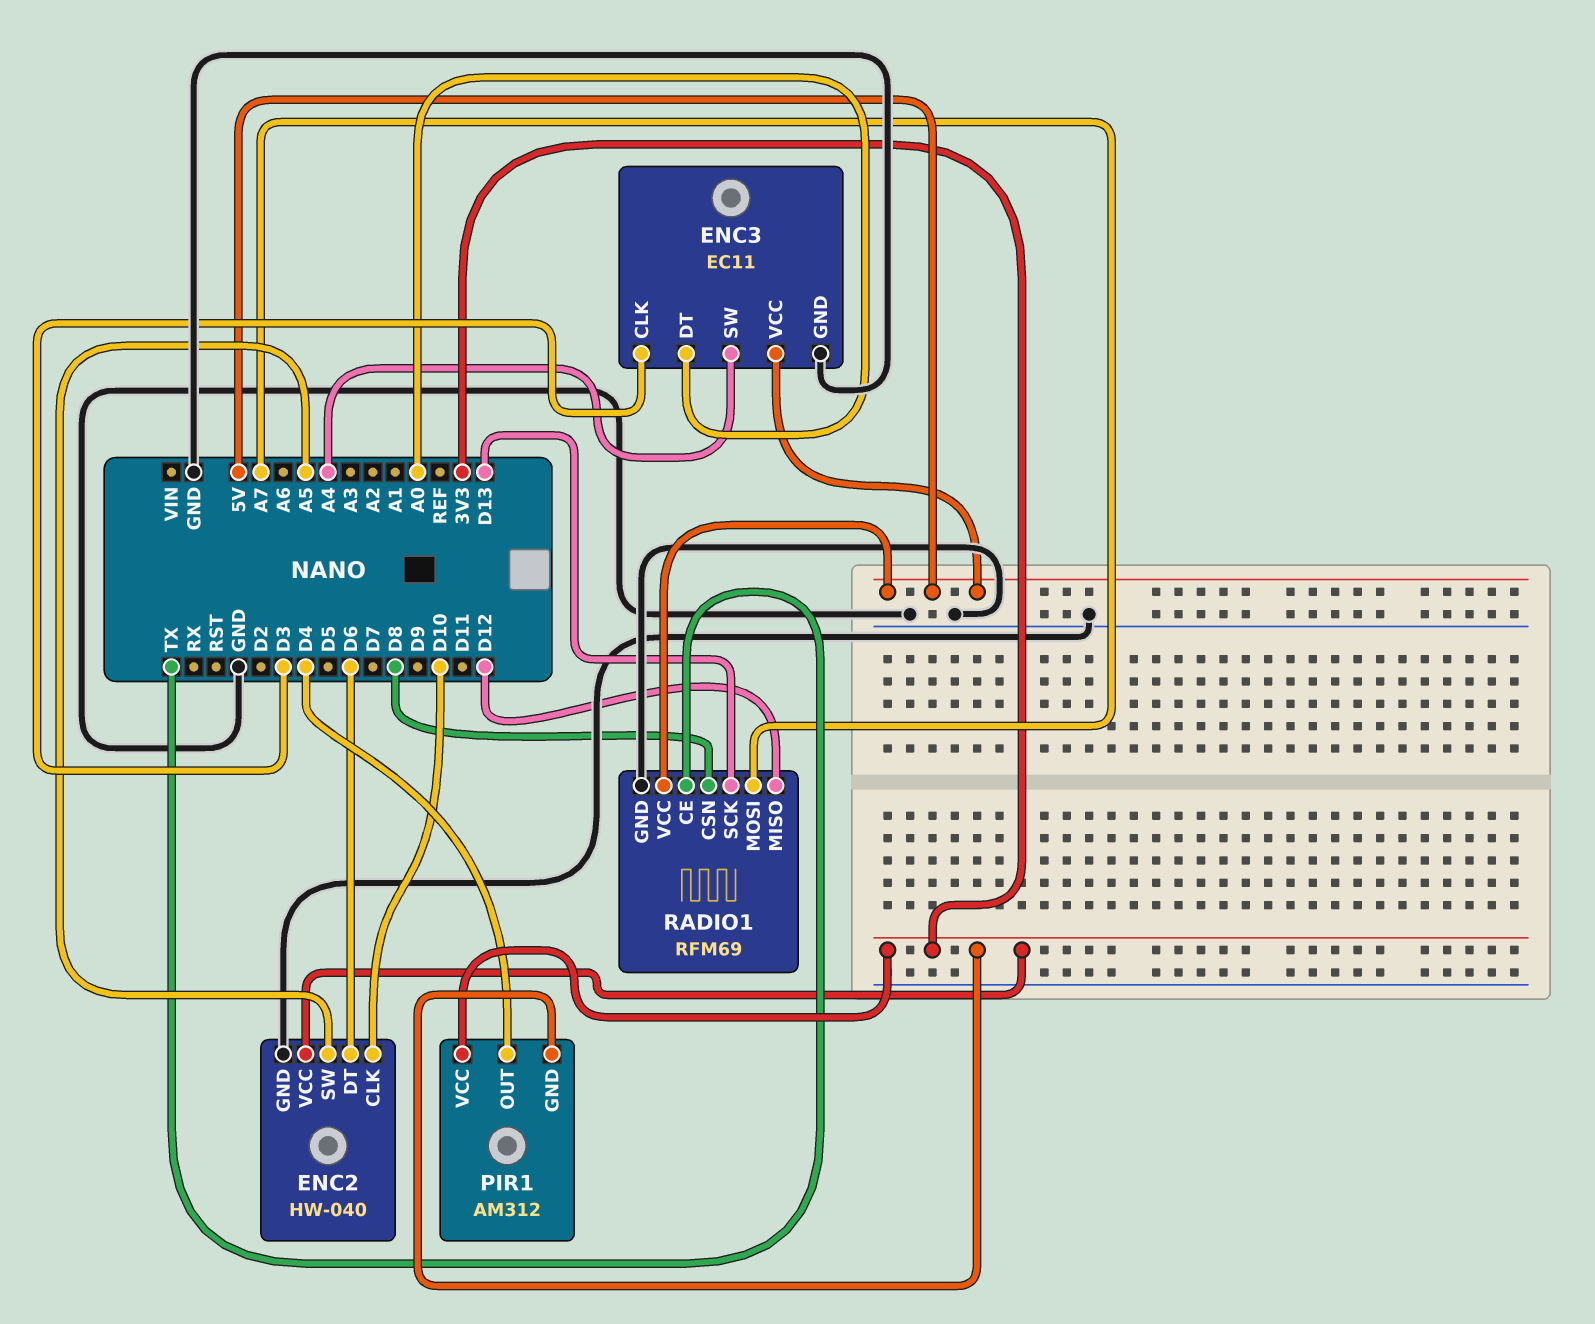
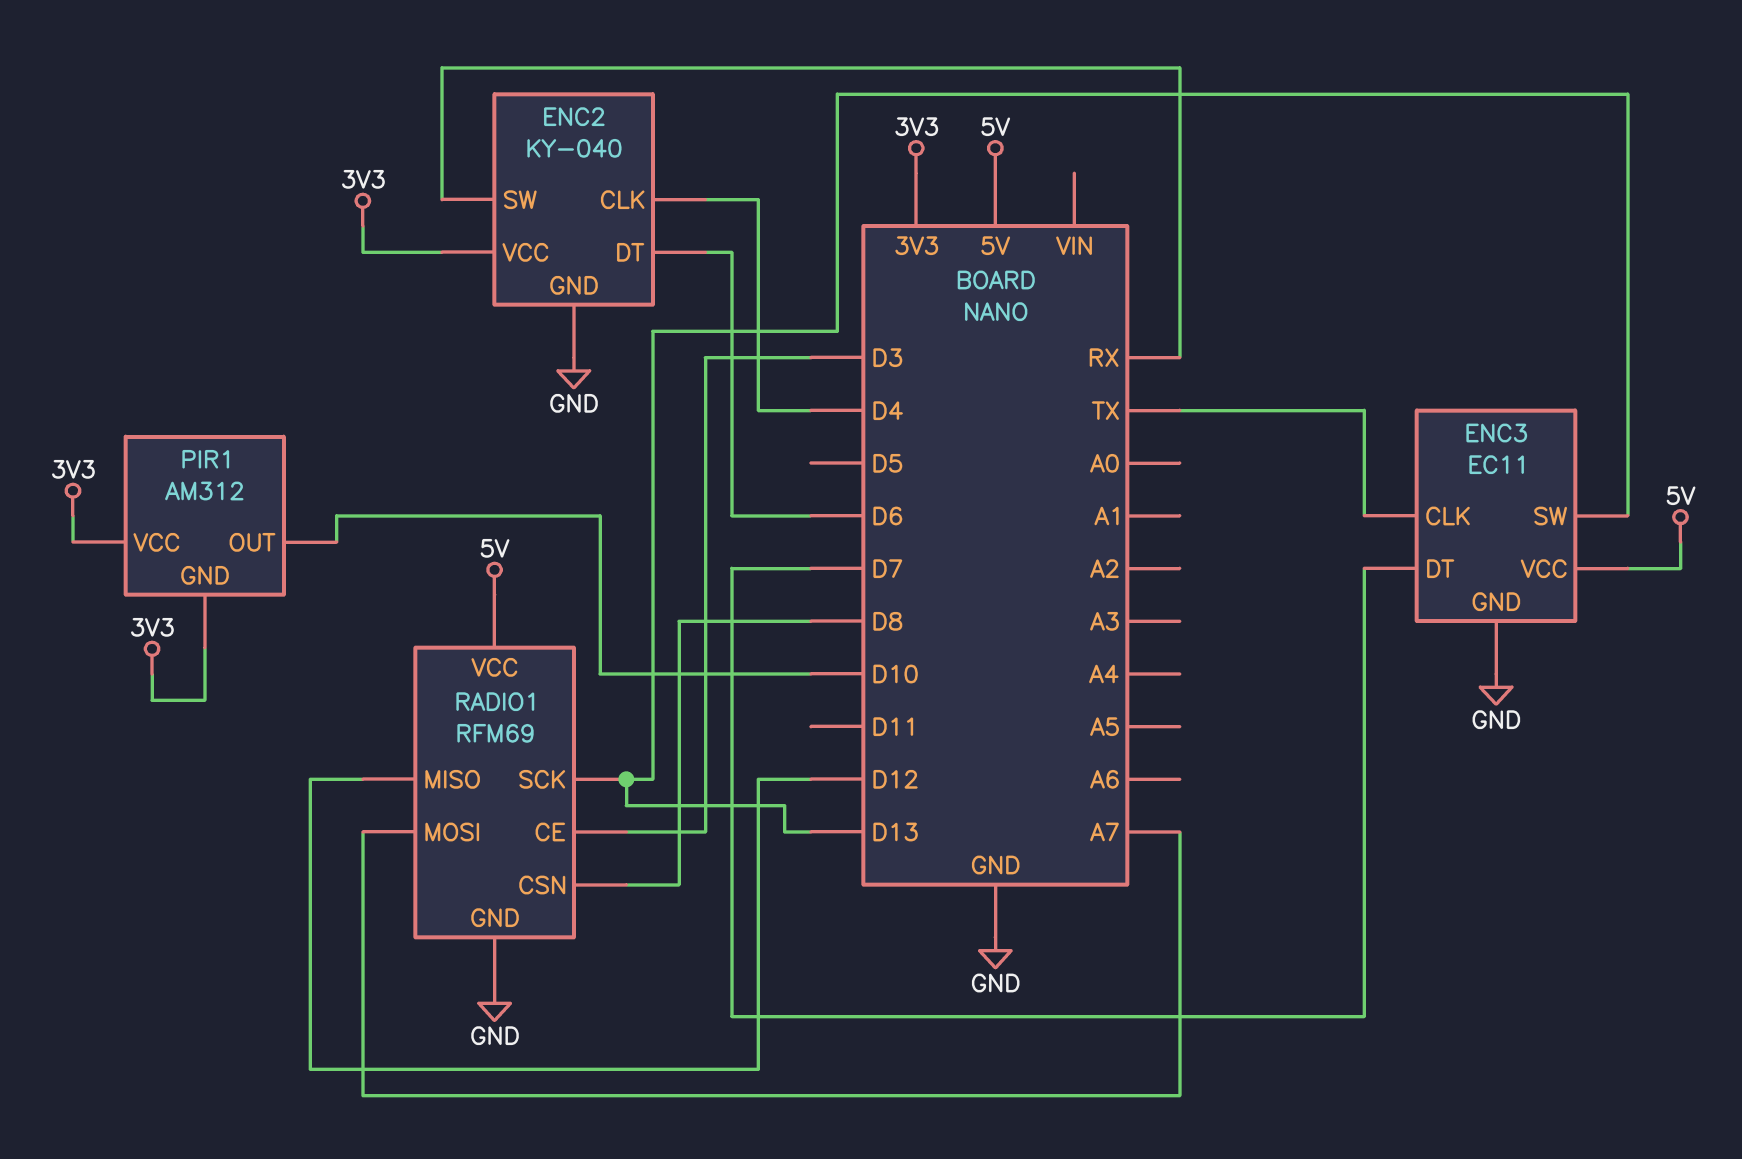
ENC2: HW-040 -> KY-040
ENC2 pin CLK: D10 -> D4
ENC2 pin SW: A5 -> RX
ENC3 pin CLK: D3 -> TX
ENC3 pin DT: A0 -> D7
ENC3 pin SW: A4 -> D13
PIR1 pin OUT: D4 -> D10
RADIO1 pin CE: TX -> D3

